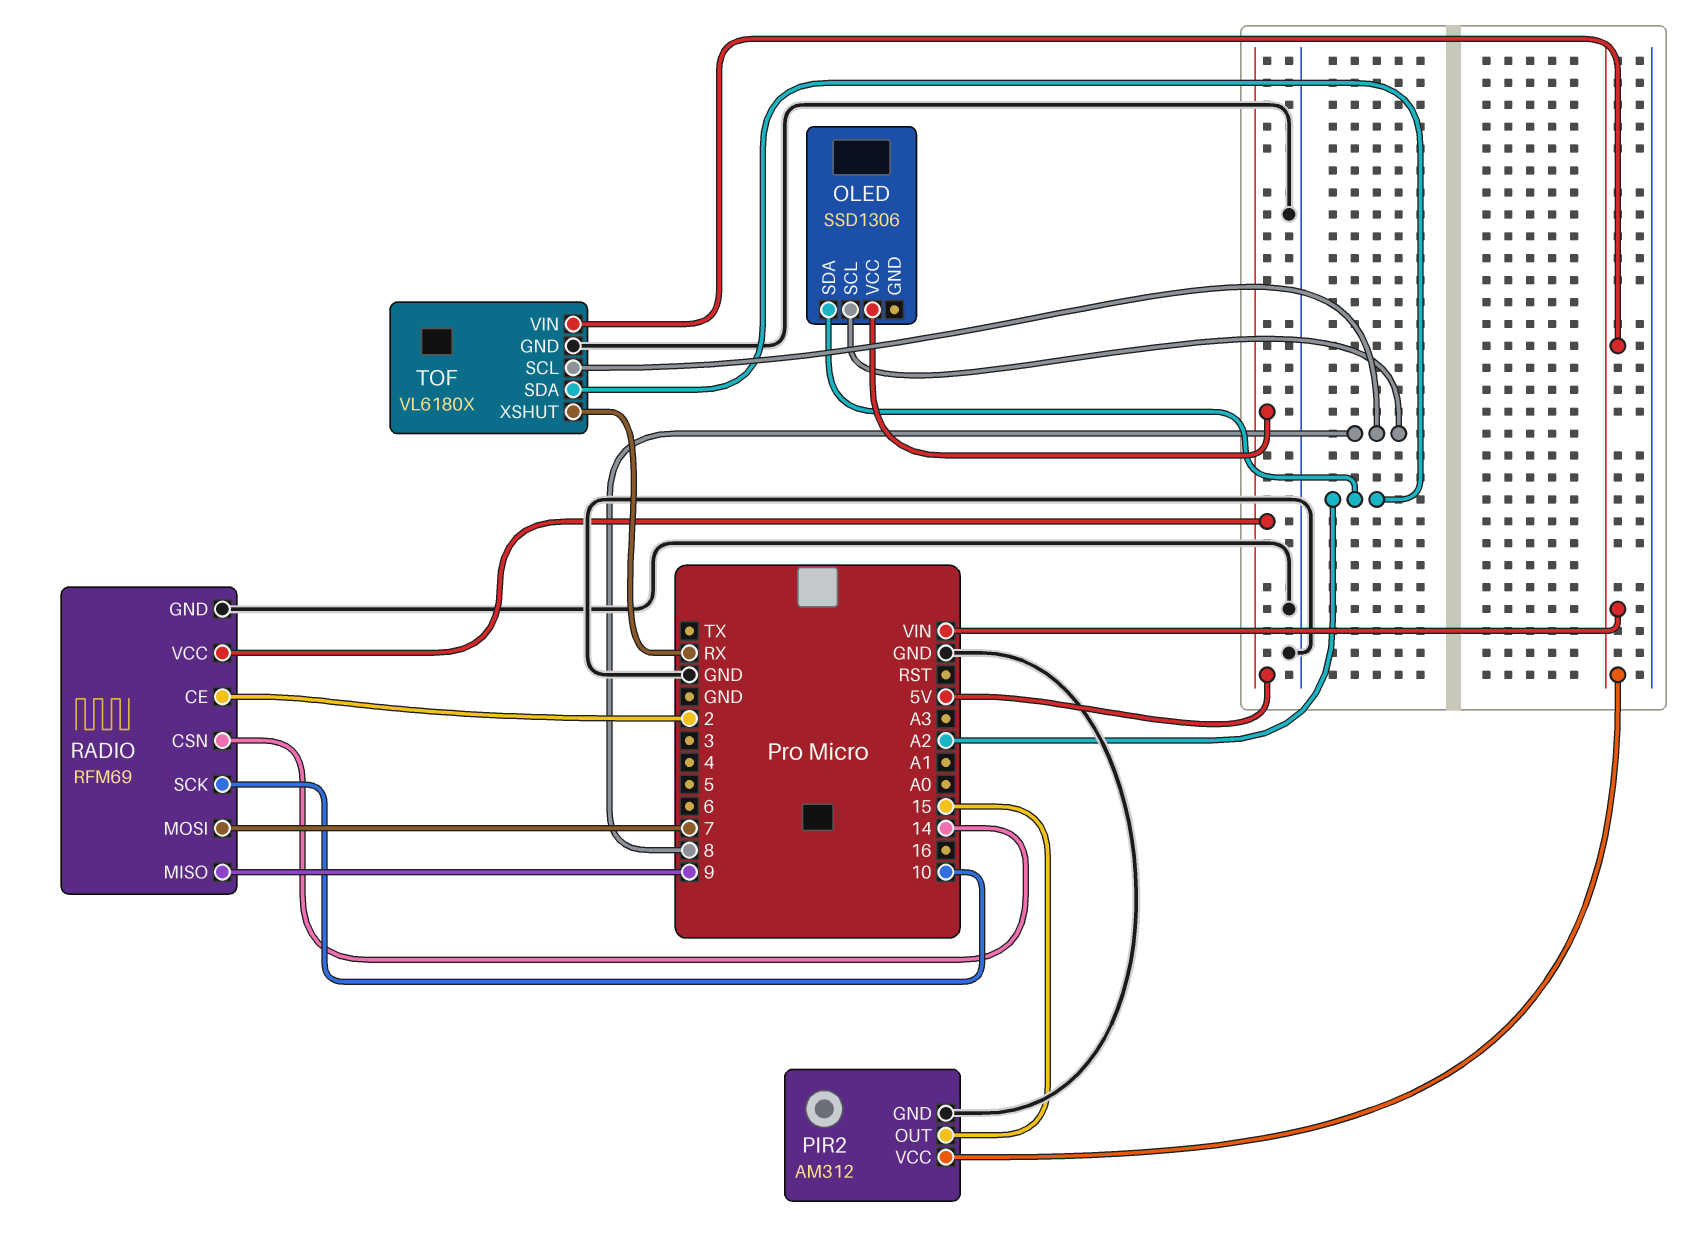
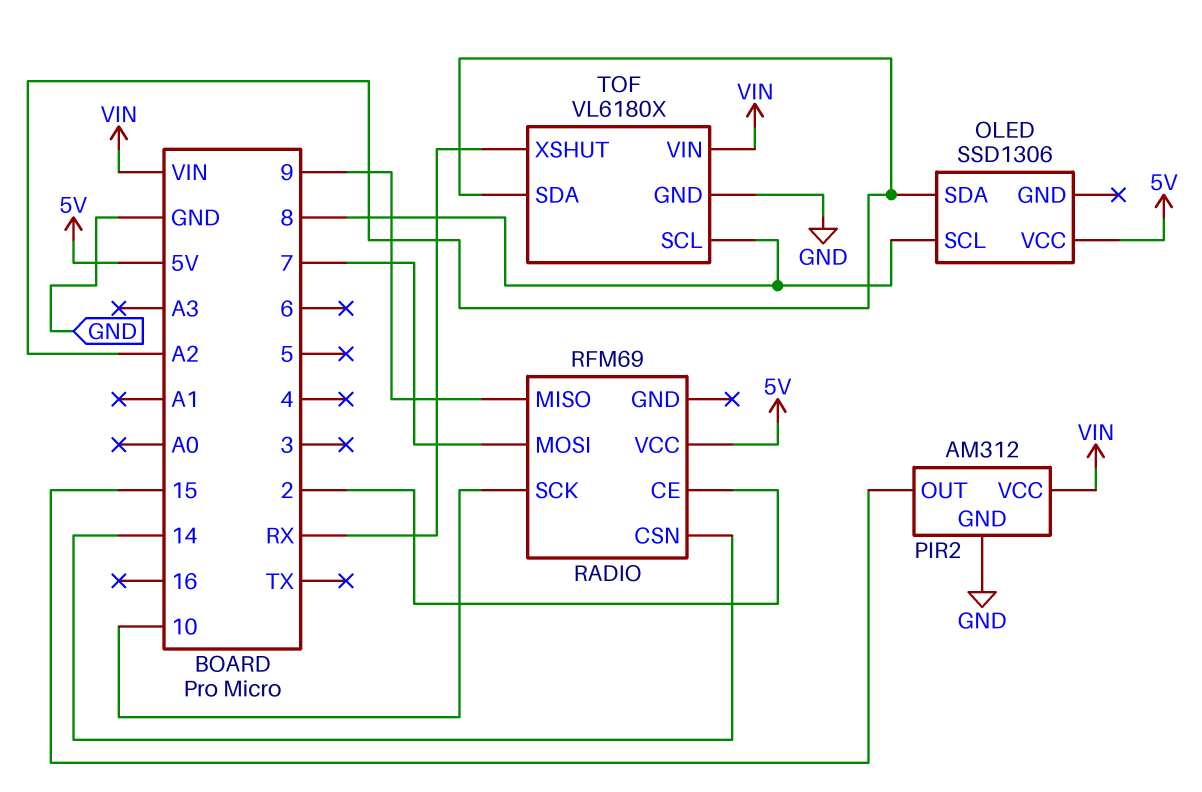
RADIO pin GND: GND -> none

